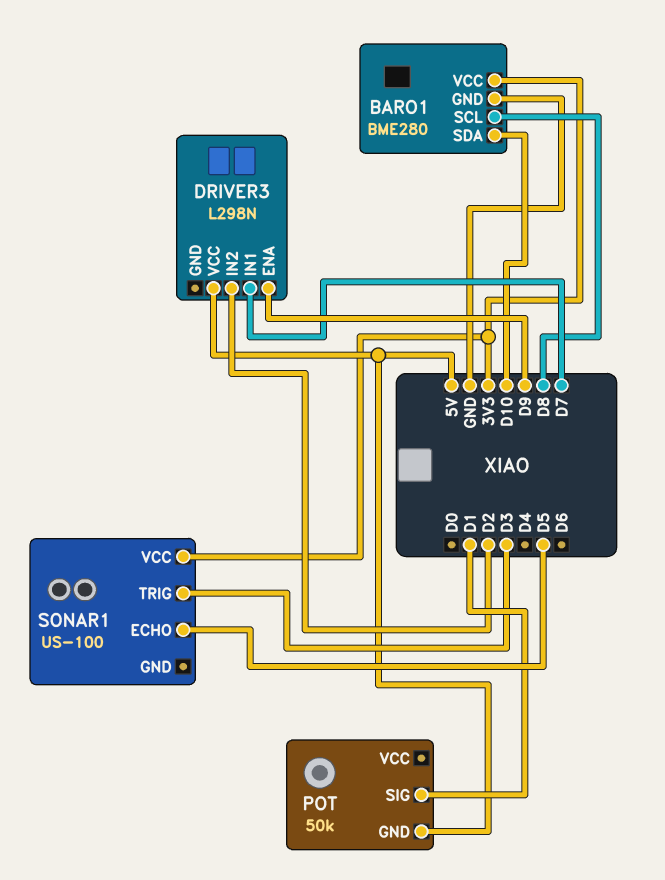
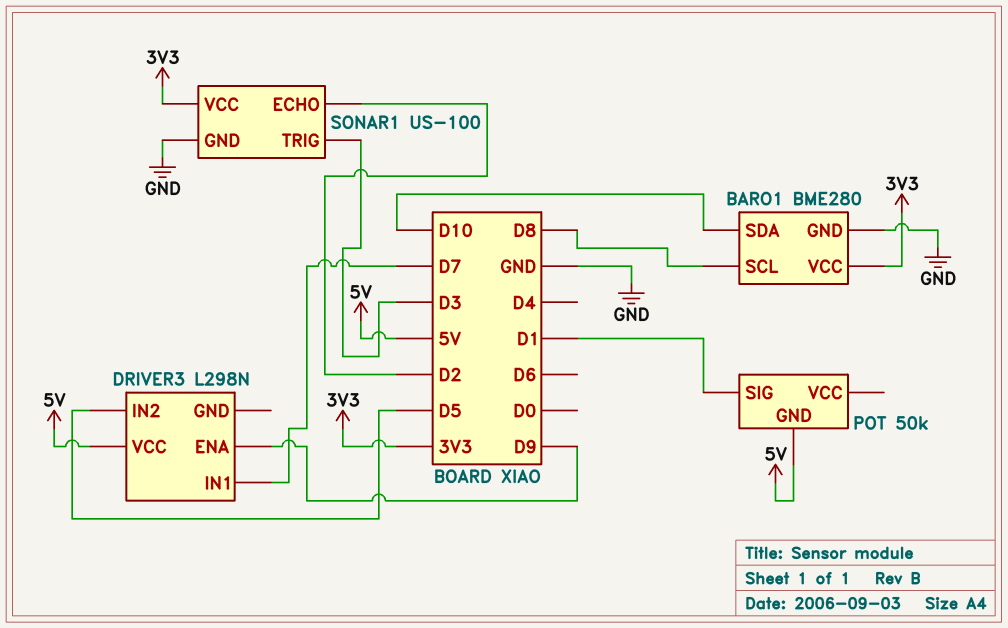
DRIVER3 pin IN2: D2 -> D5
SONAR1 pin ECHO: D5 -> D2
SONAR1 pin GND: none -> GND

